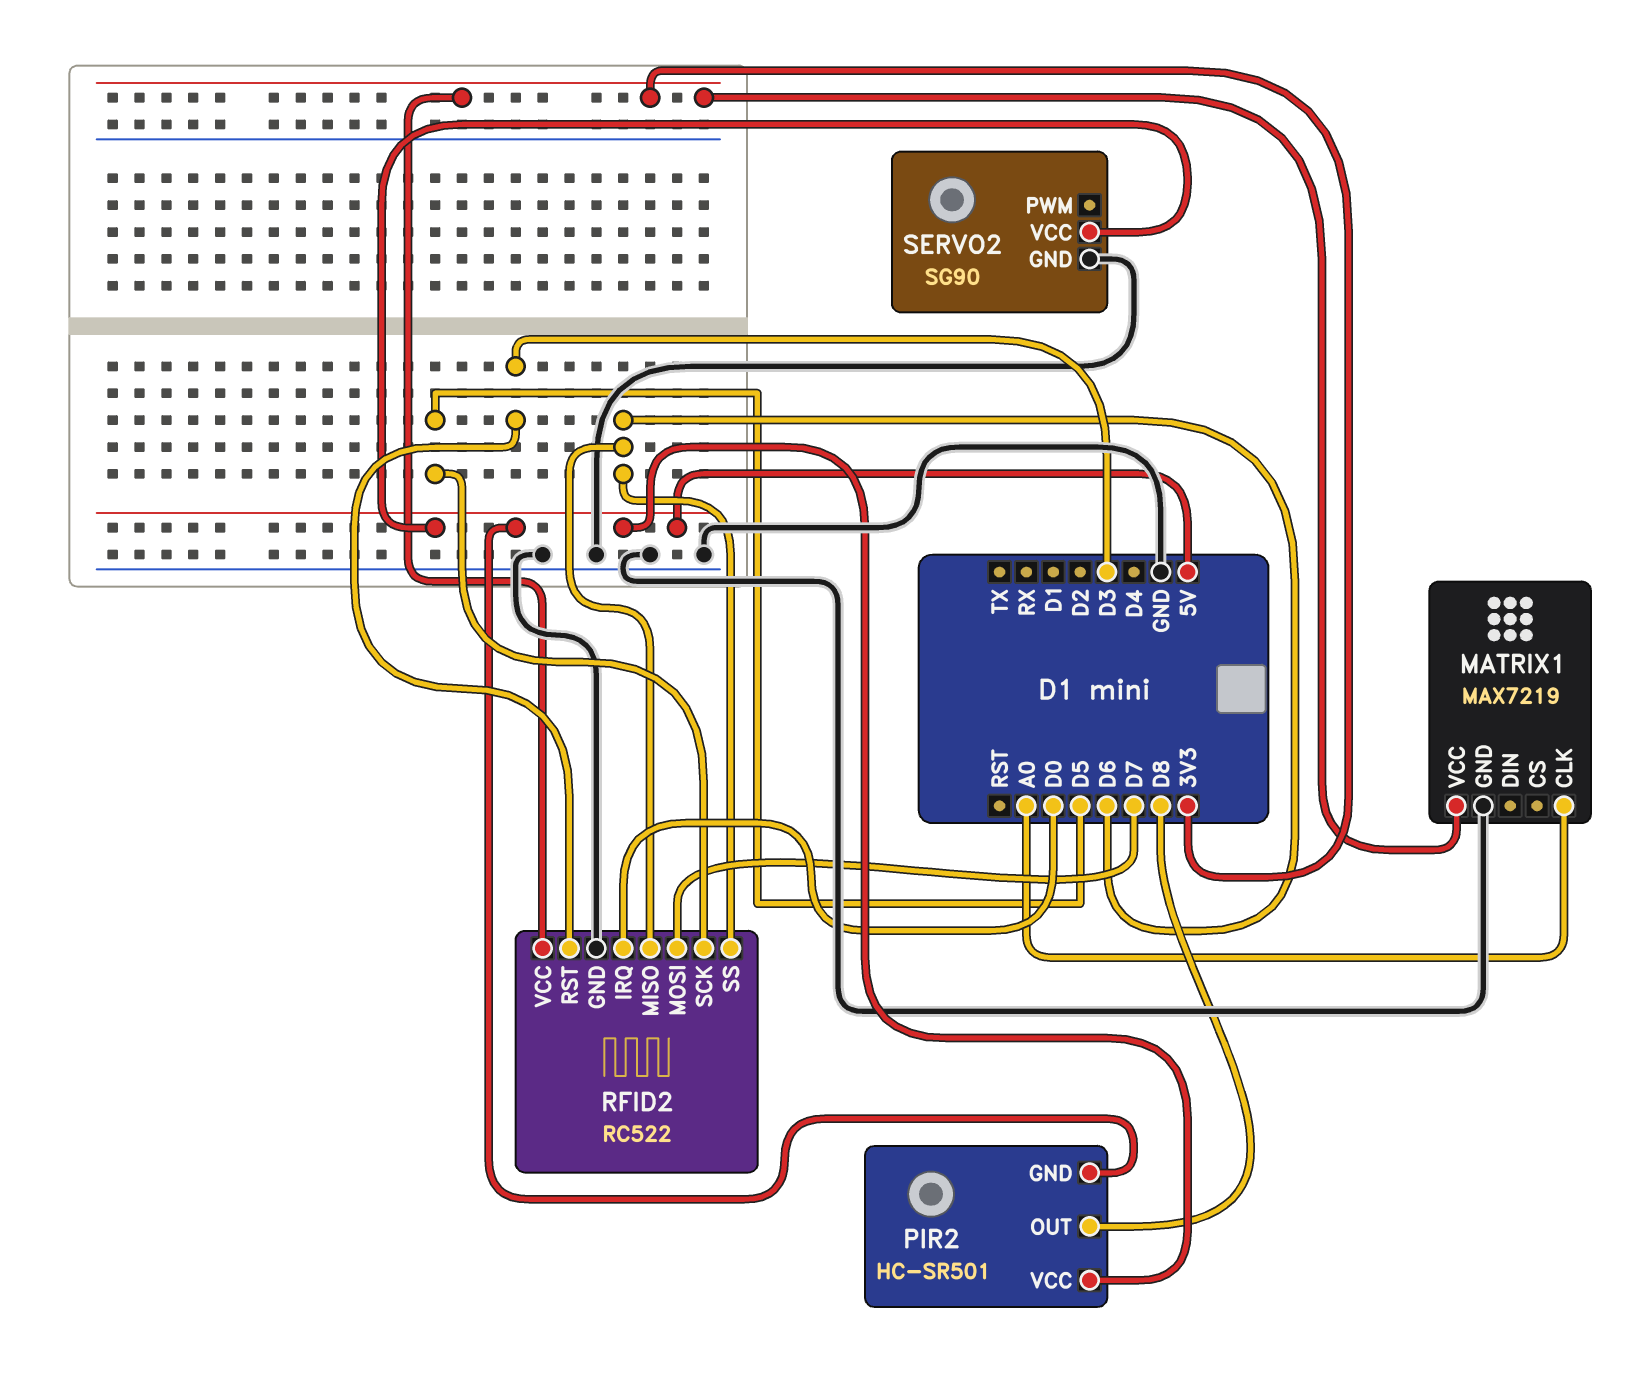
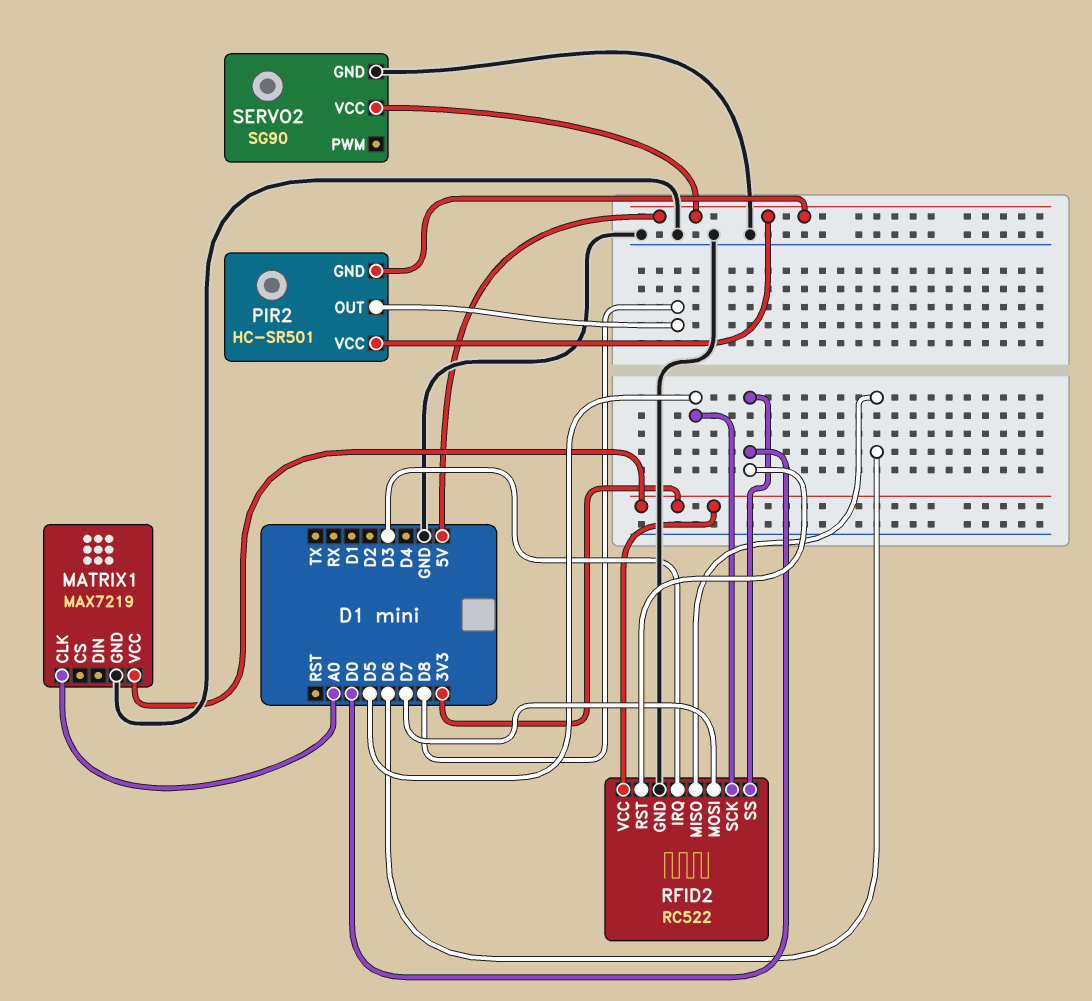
RFID2 pin IRQ: D0 -> D3
RFID2 pin RST: D3 -> D0
RFID2 pin SS: D6 -> D0

